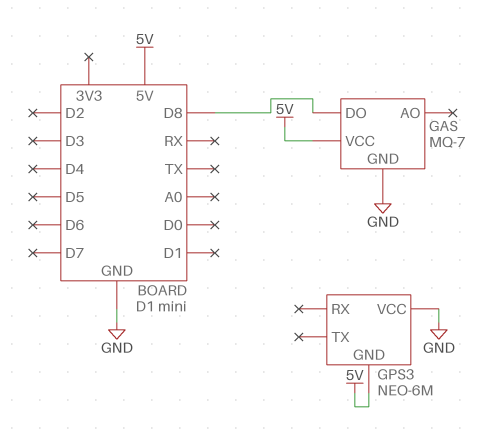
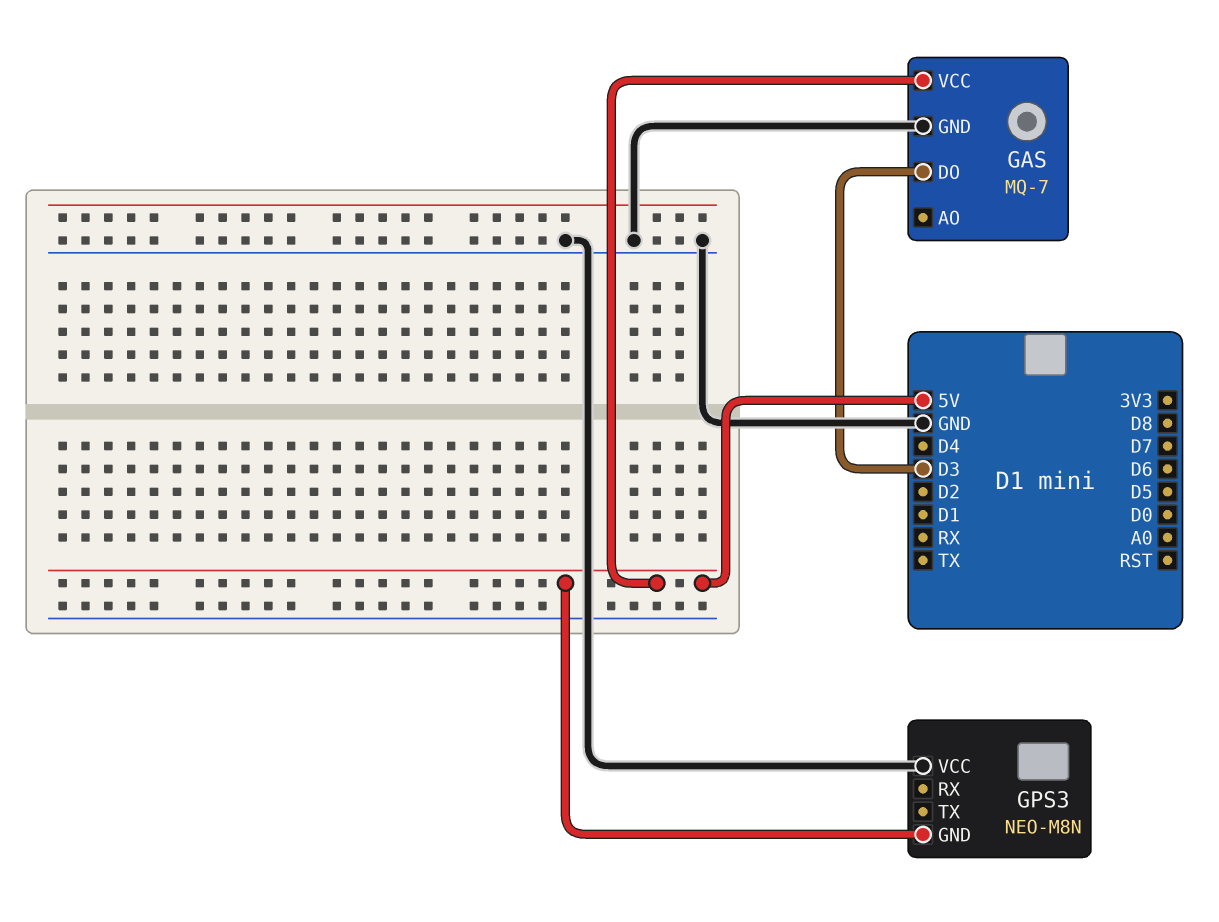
GAS pin DO: D8 -> D3
GPS3: NEO-6M -> NEO-M8N

